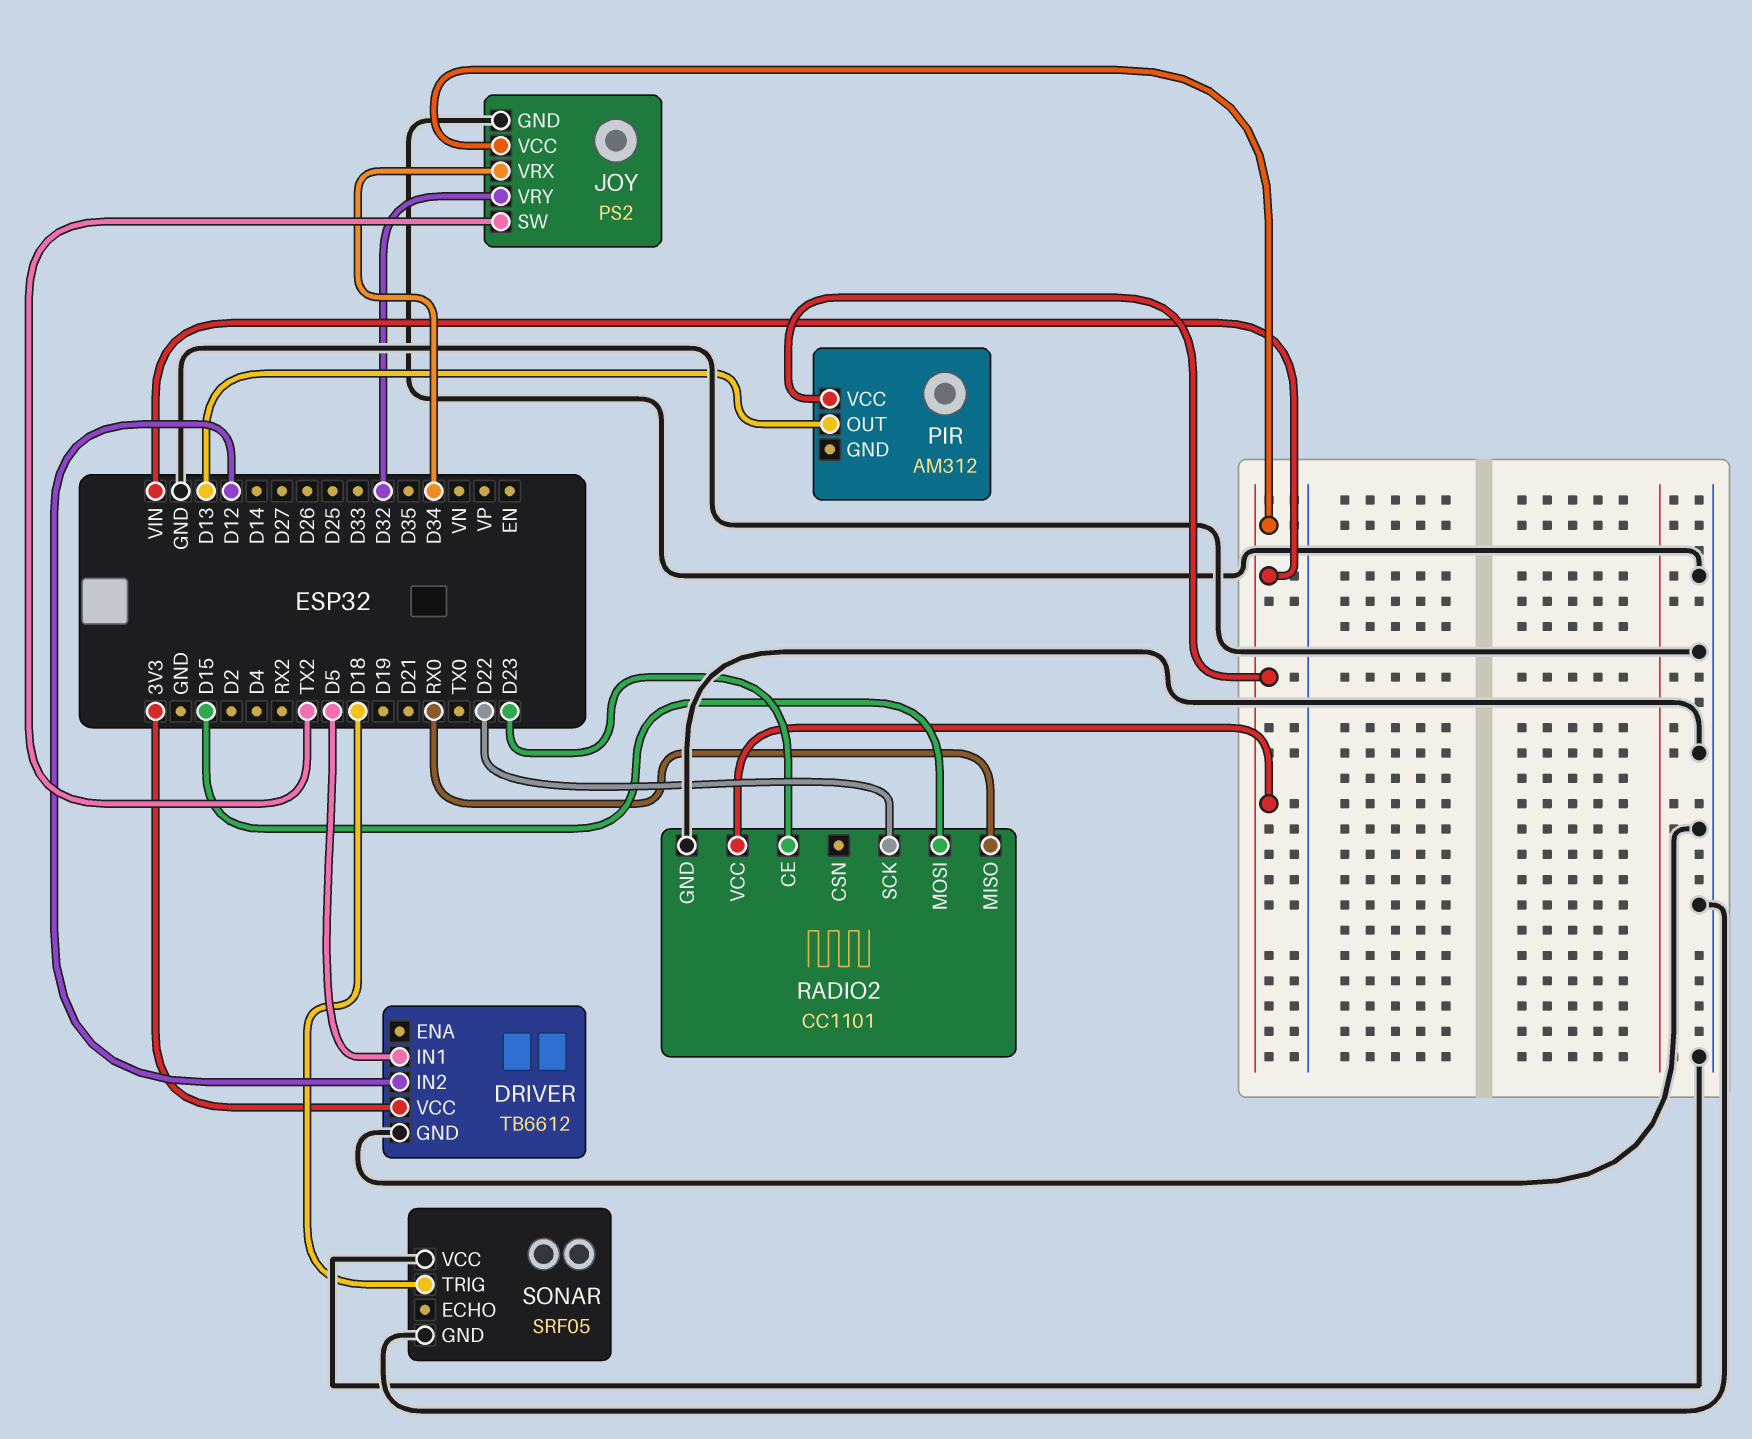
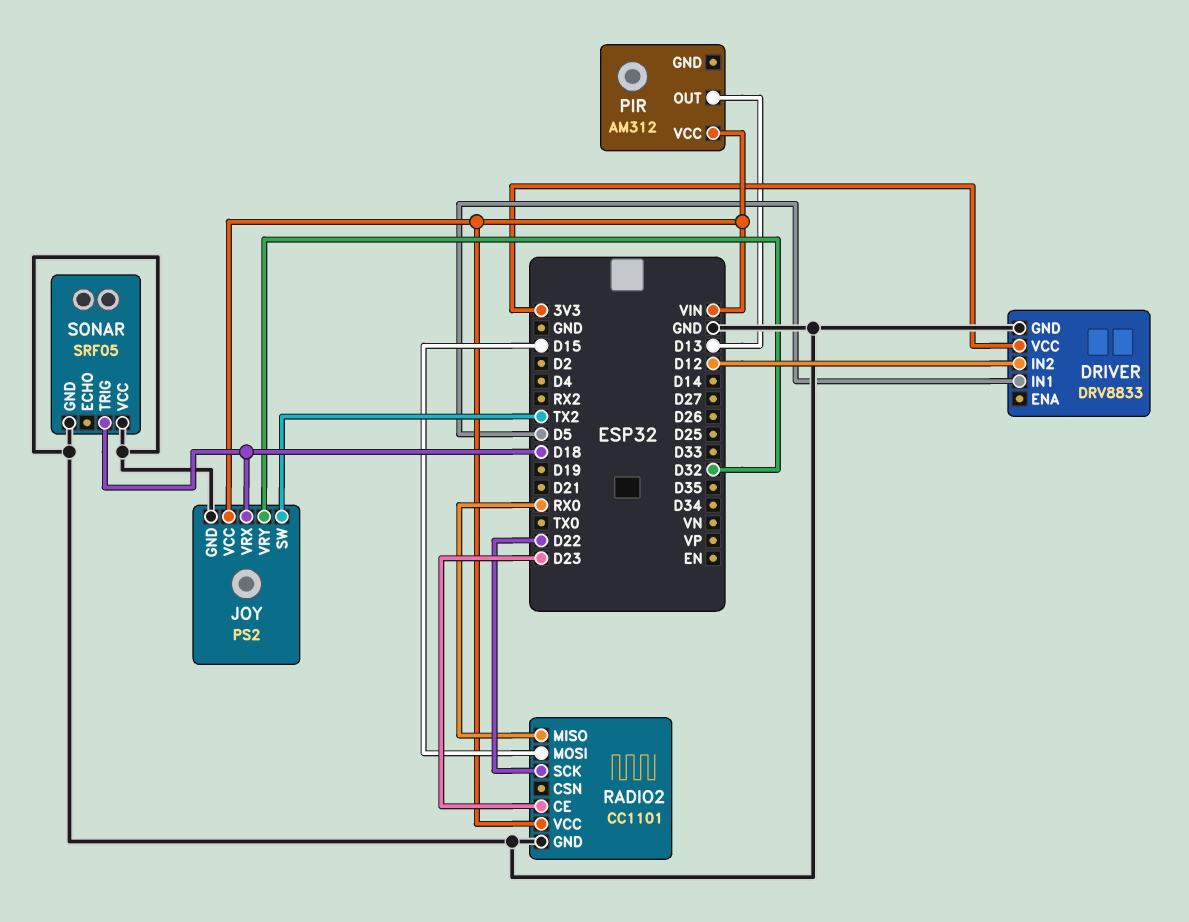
DRIVER: TB6612 -> DRV8833
JOY pin VRX: D34 -> D18

